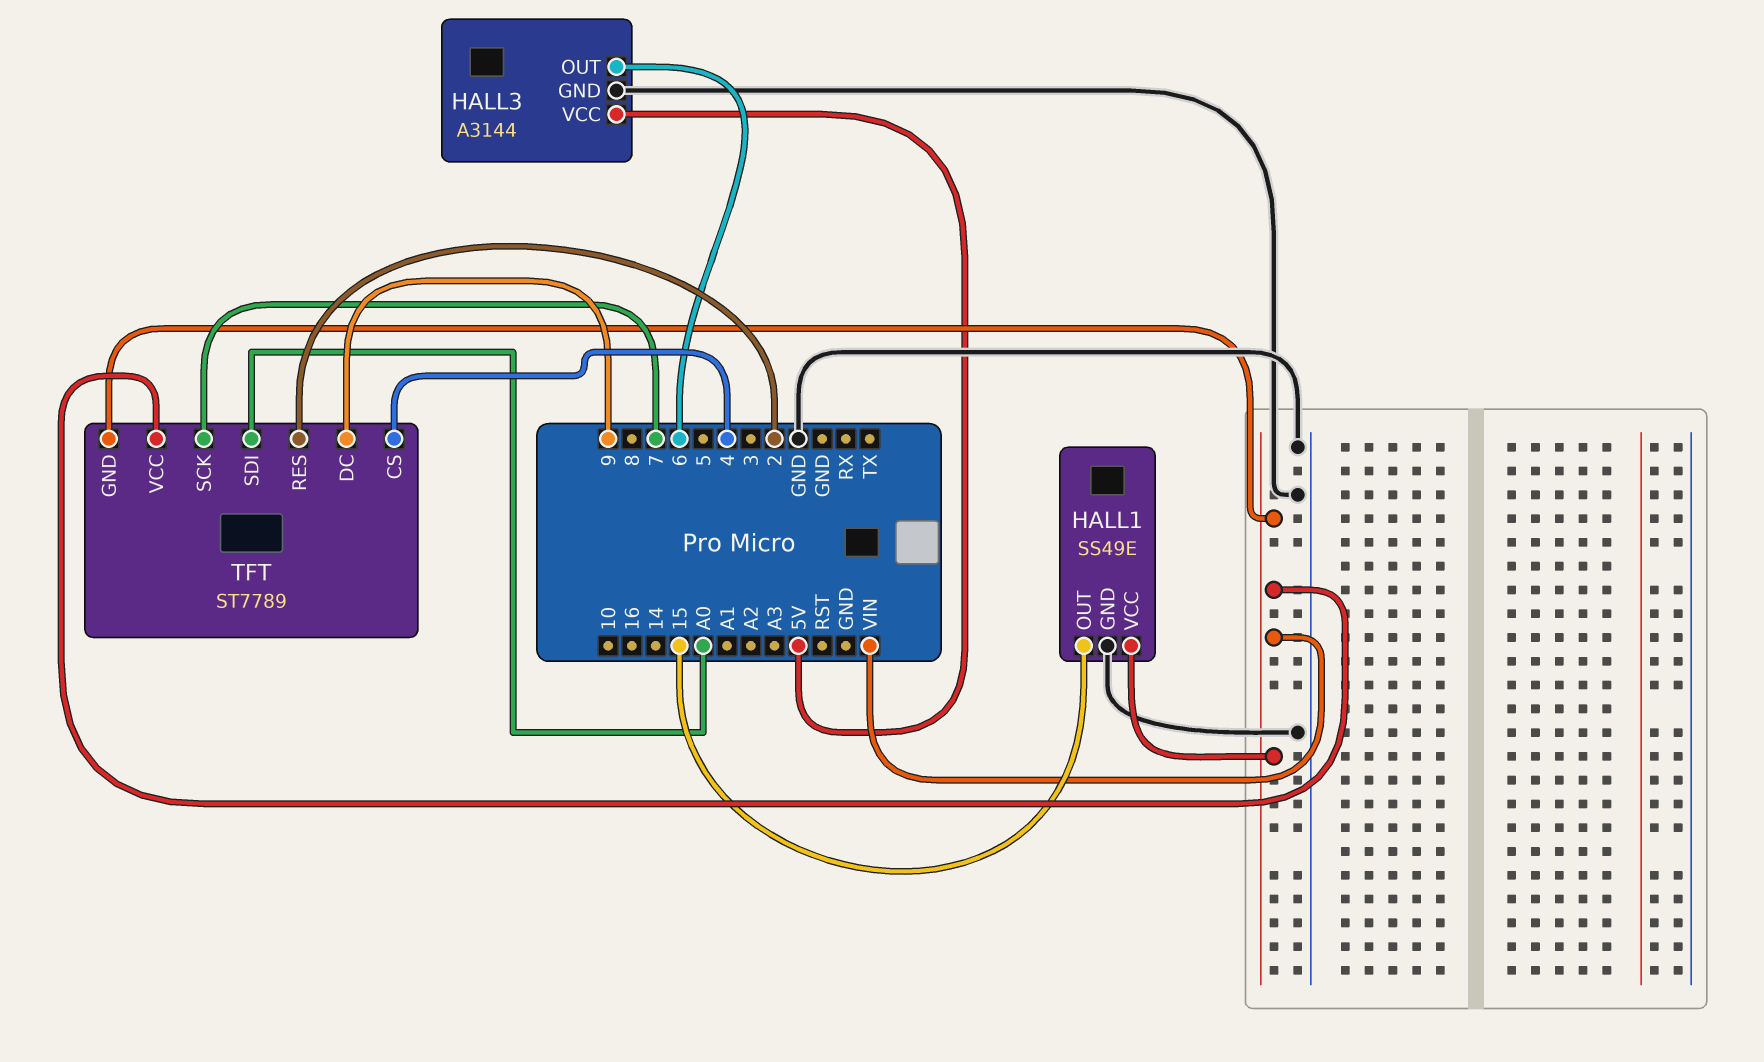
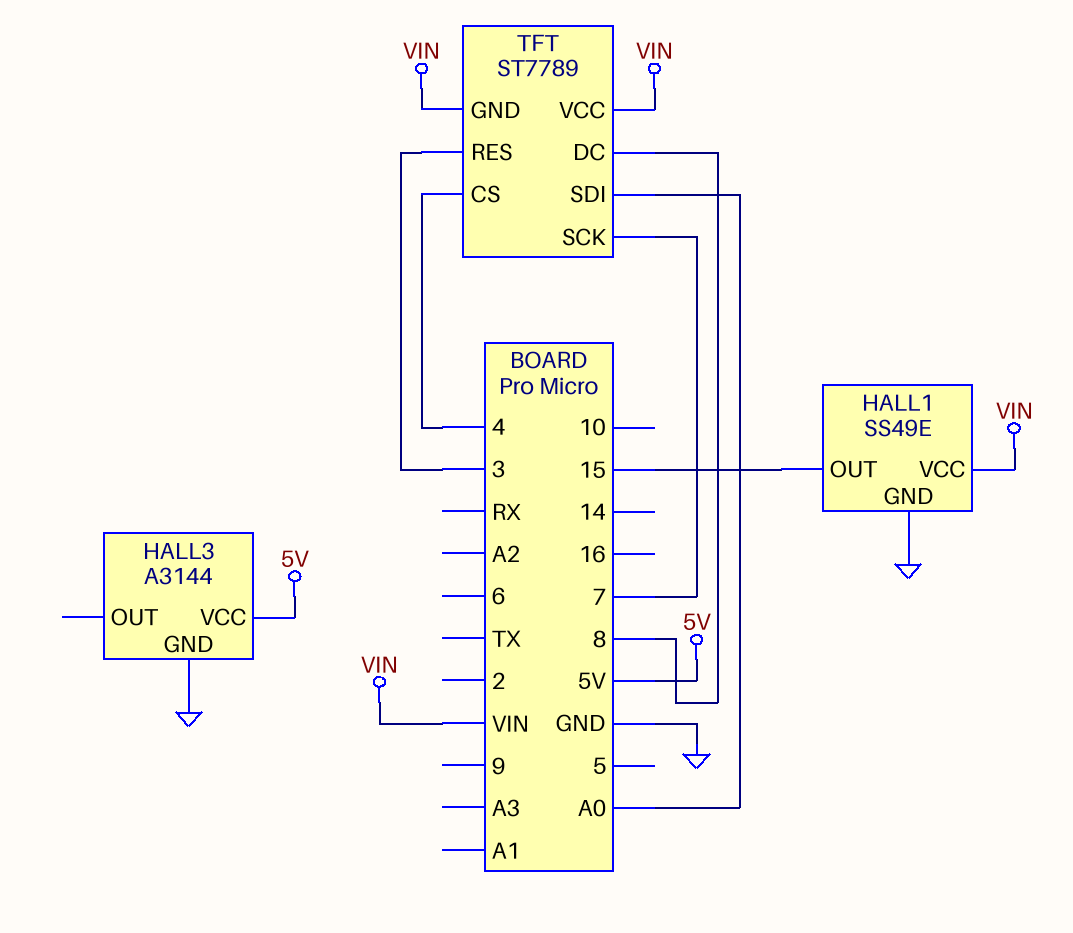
HALL3 pin OUT: 6 -> none
TFT pin DC: 9 -> 8
TFT pin RES: 2 -> 3

